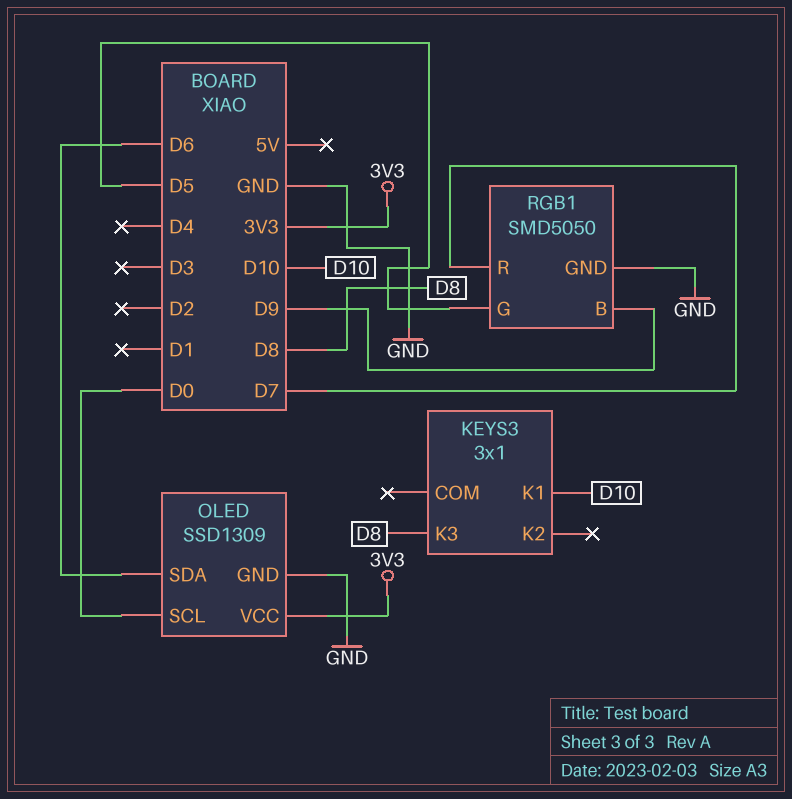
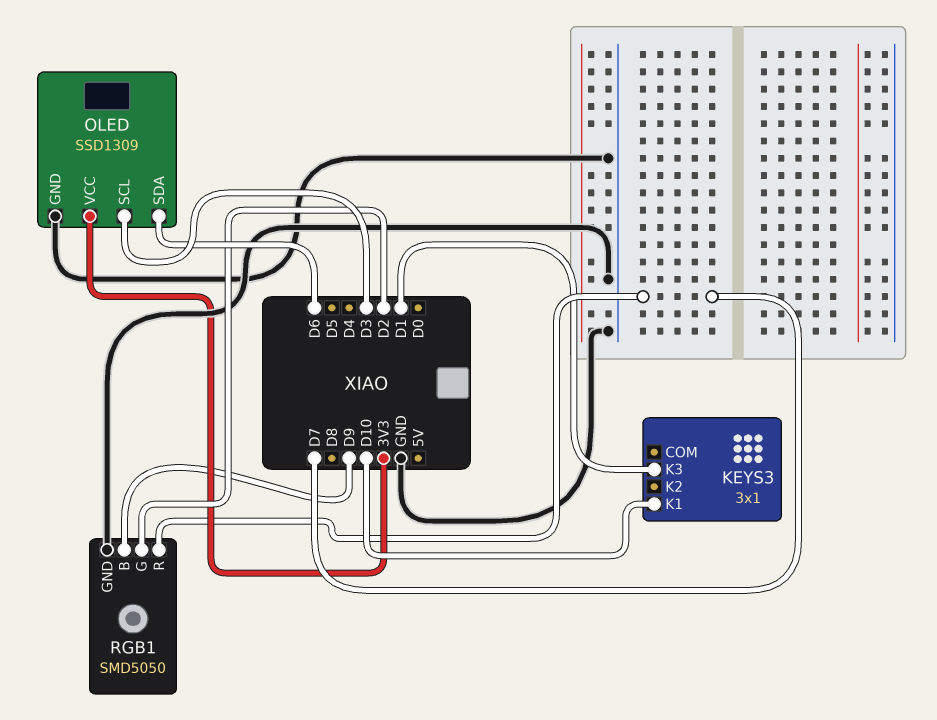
KEYS3 pin K3: D8 -> D1
OLED pin SCL: D0 -> D3
RGB1 pin G: D5 -> D2

